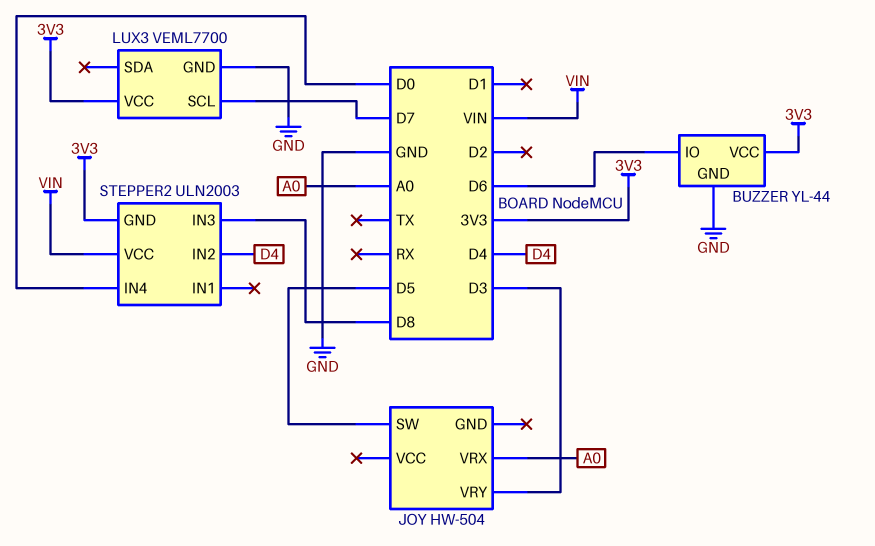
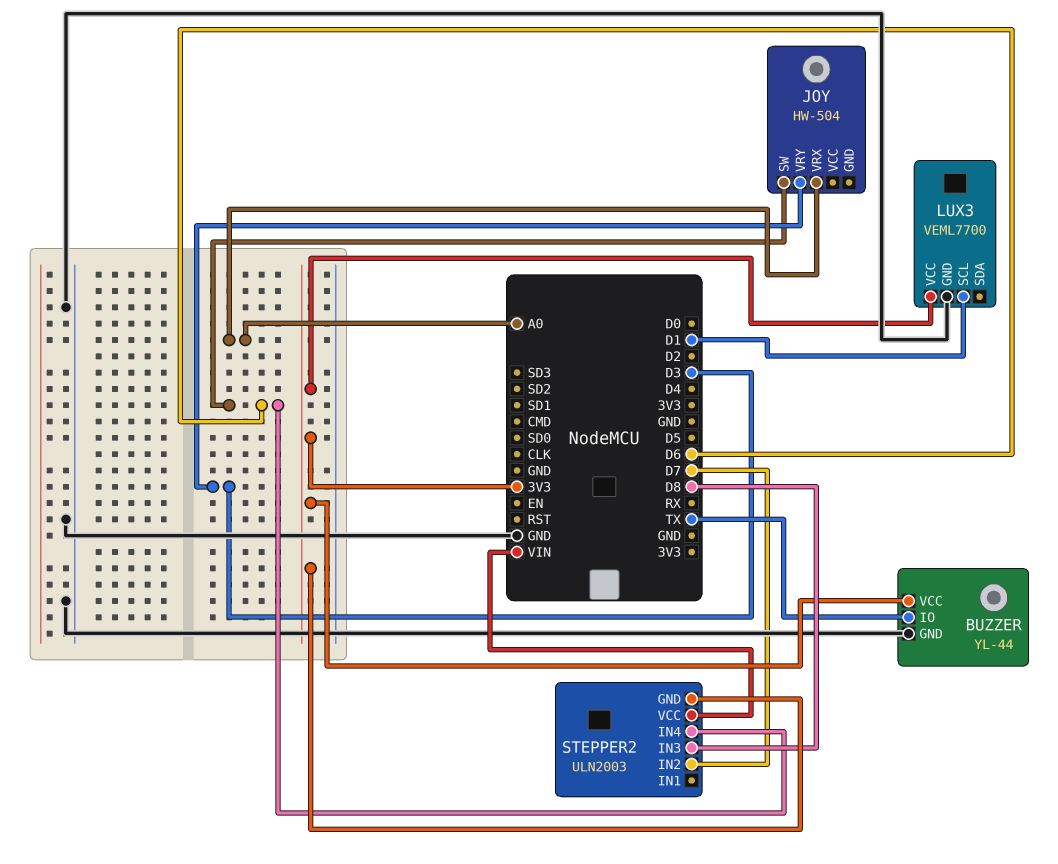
BUZZER pin IO: D6 -> TX
JOY pin SW: D5 -> D6
LUX3 pin SCL: D7 -> D1
STEPPER2 pin IN2: D4 -> D7
STEPPER2 pin IN4: D0 -> D6

